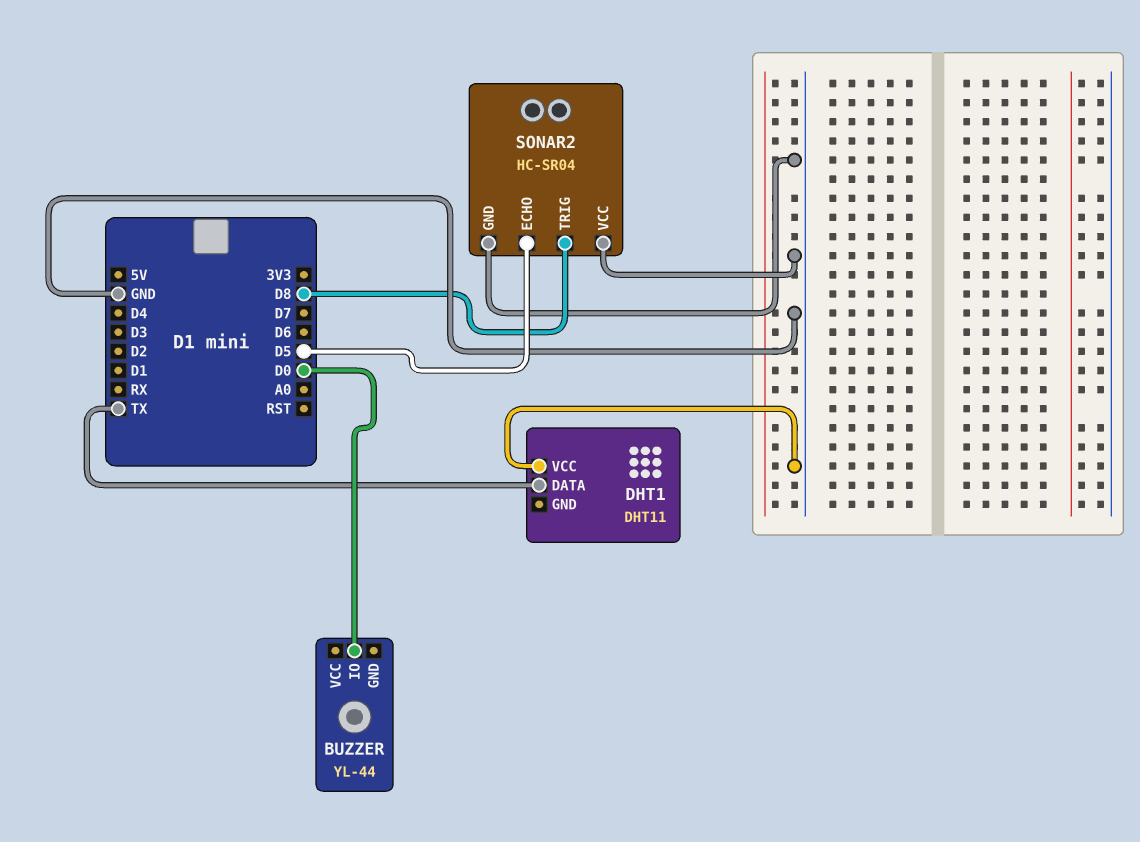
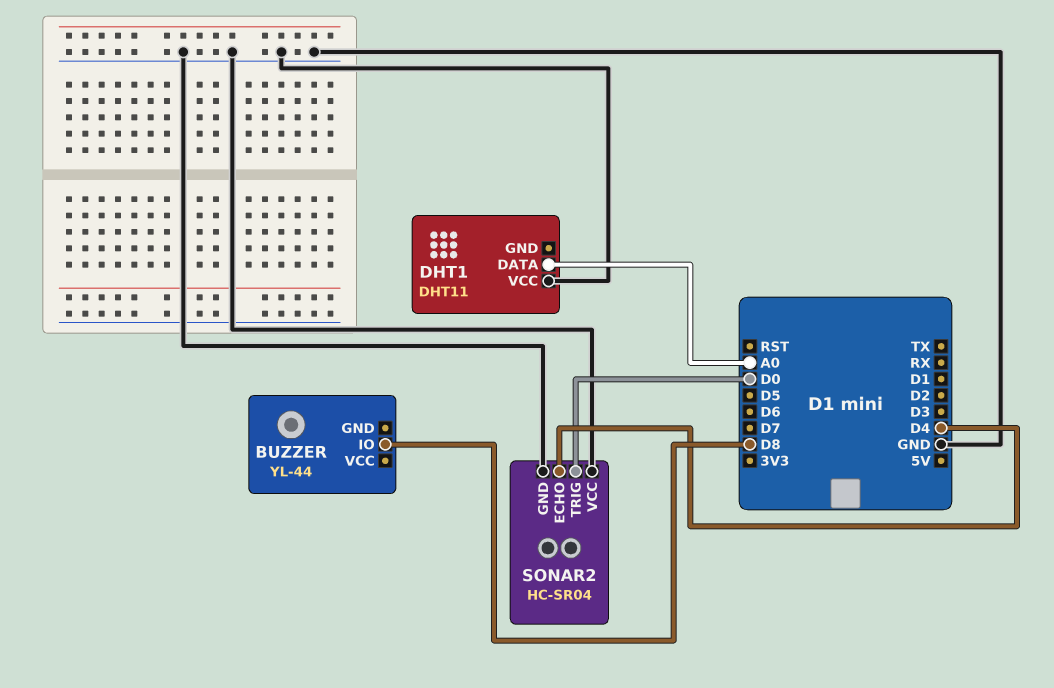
BUZZER pin IO: D0 -> D8
DHT1 pin DATA: TX -> A0
SONAR2 pin ECHO: D5 -> D4
SONAR2 pin TRIG: D8 -> D0

